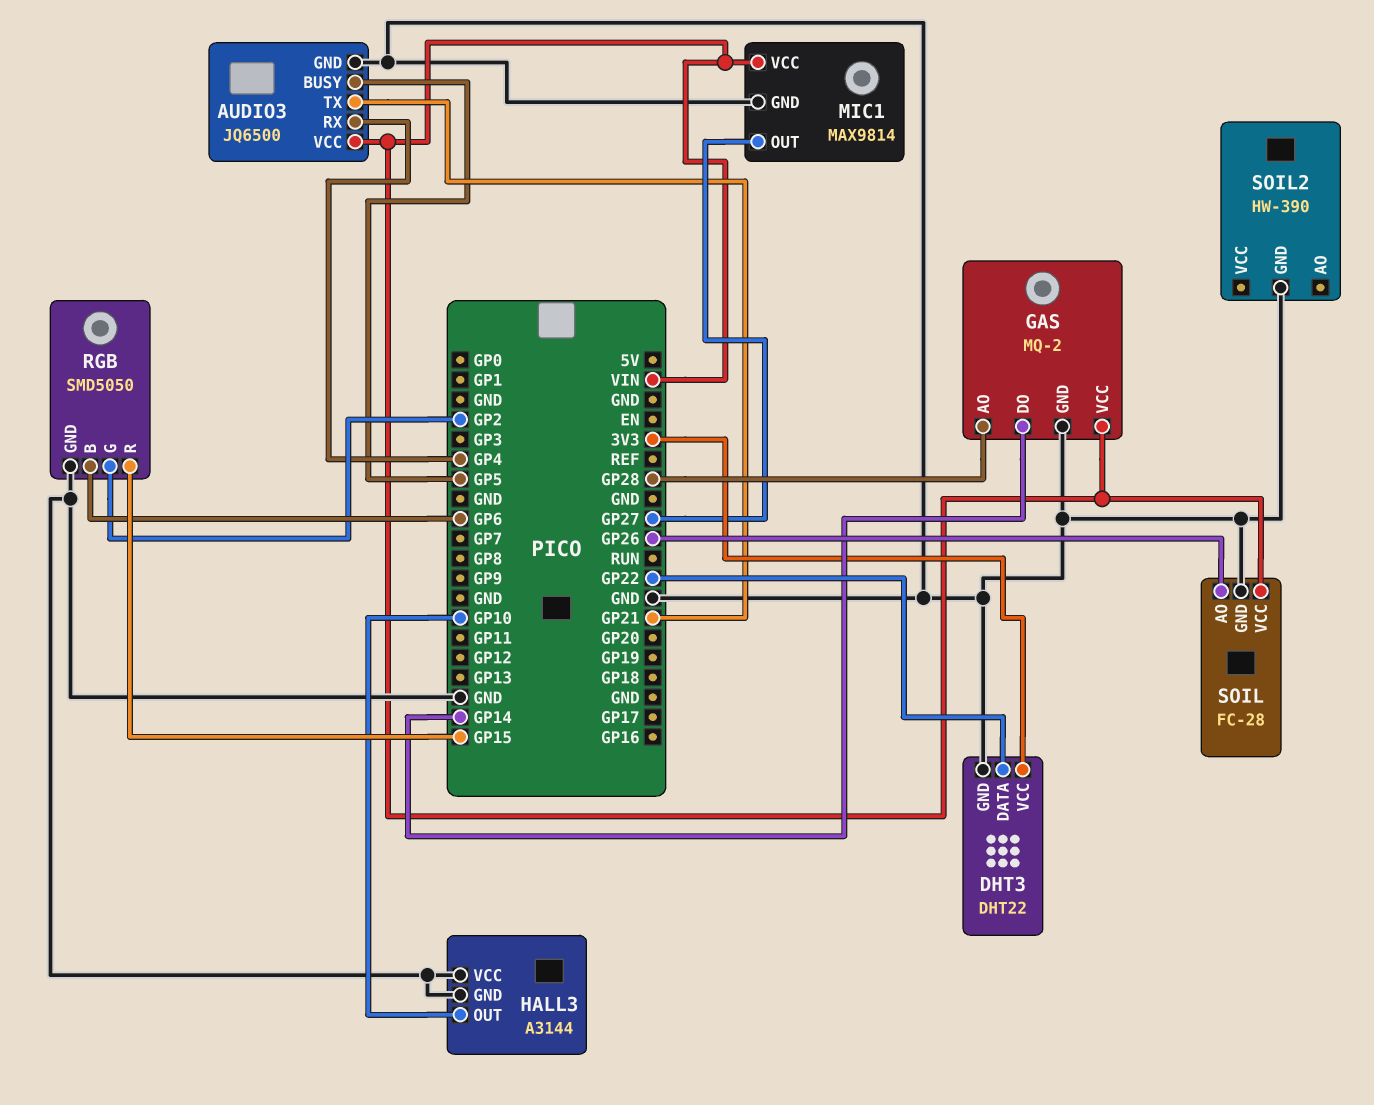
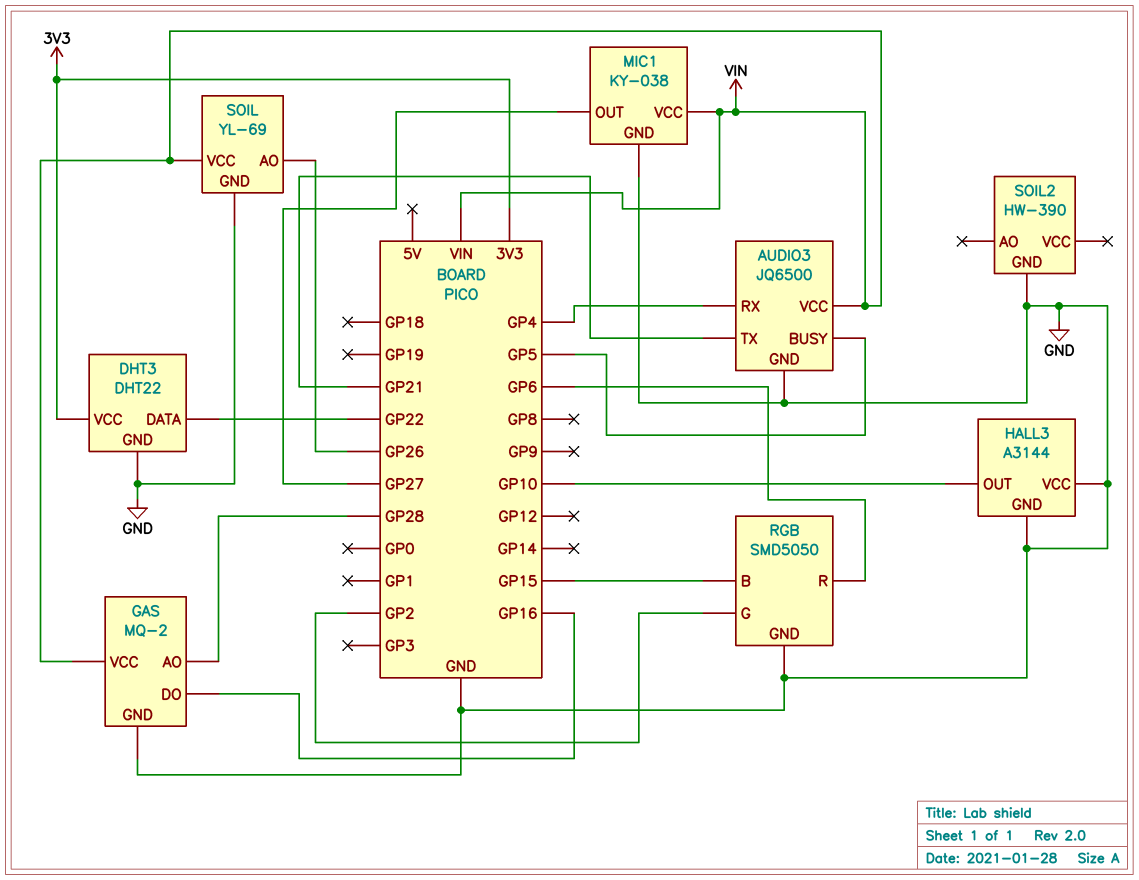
GAS pin DO: GP14 -> GP16
MIC1: MAX9814 -> KY-038
RGB pin B: GP6 -> GP15
RGB pin R: GP15 -> GP6
SOIL: FC-28 -> YL-69

